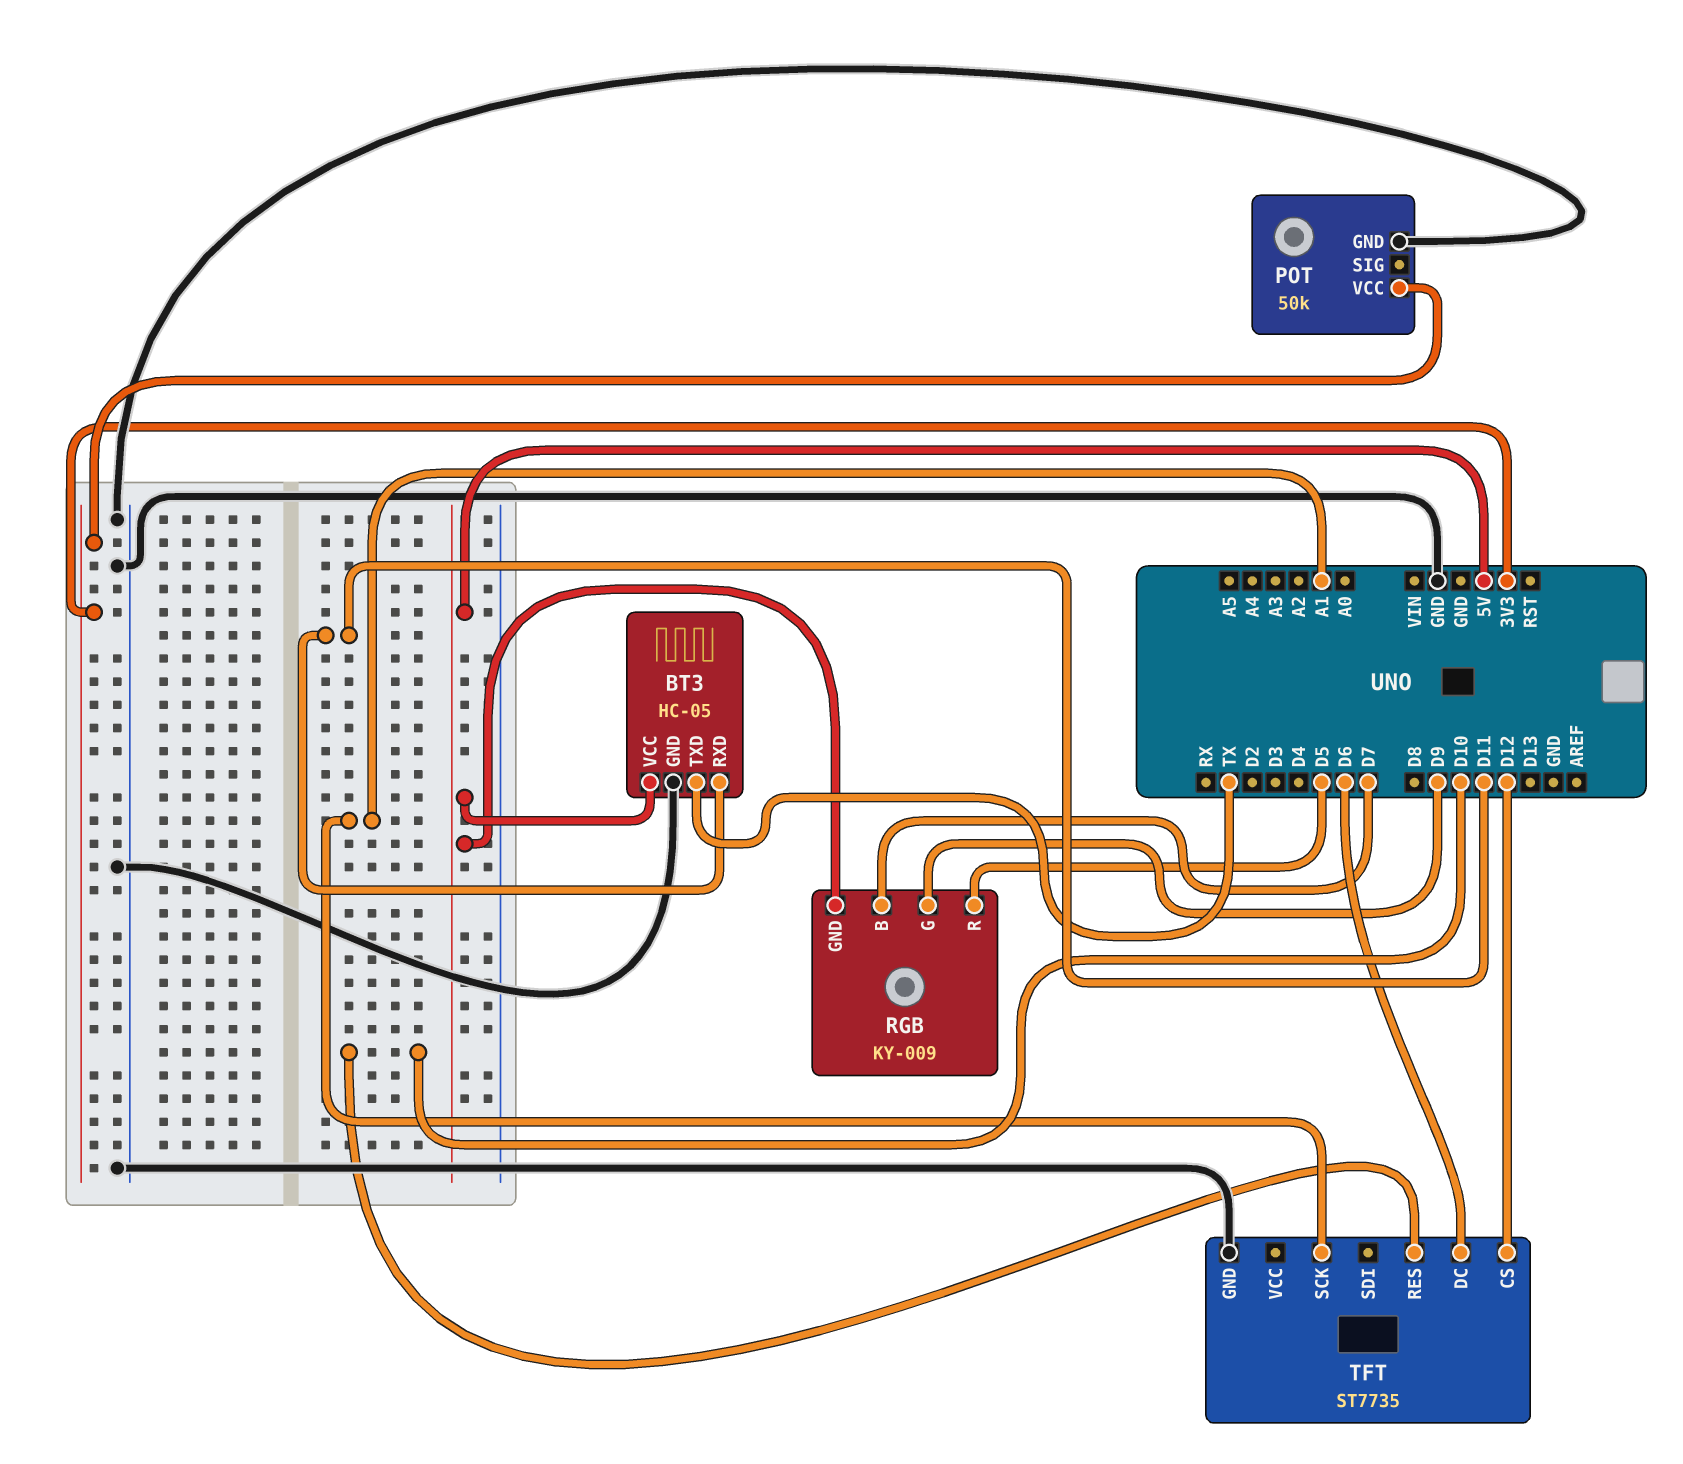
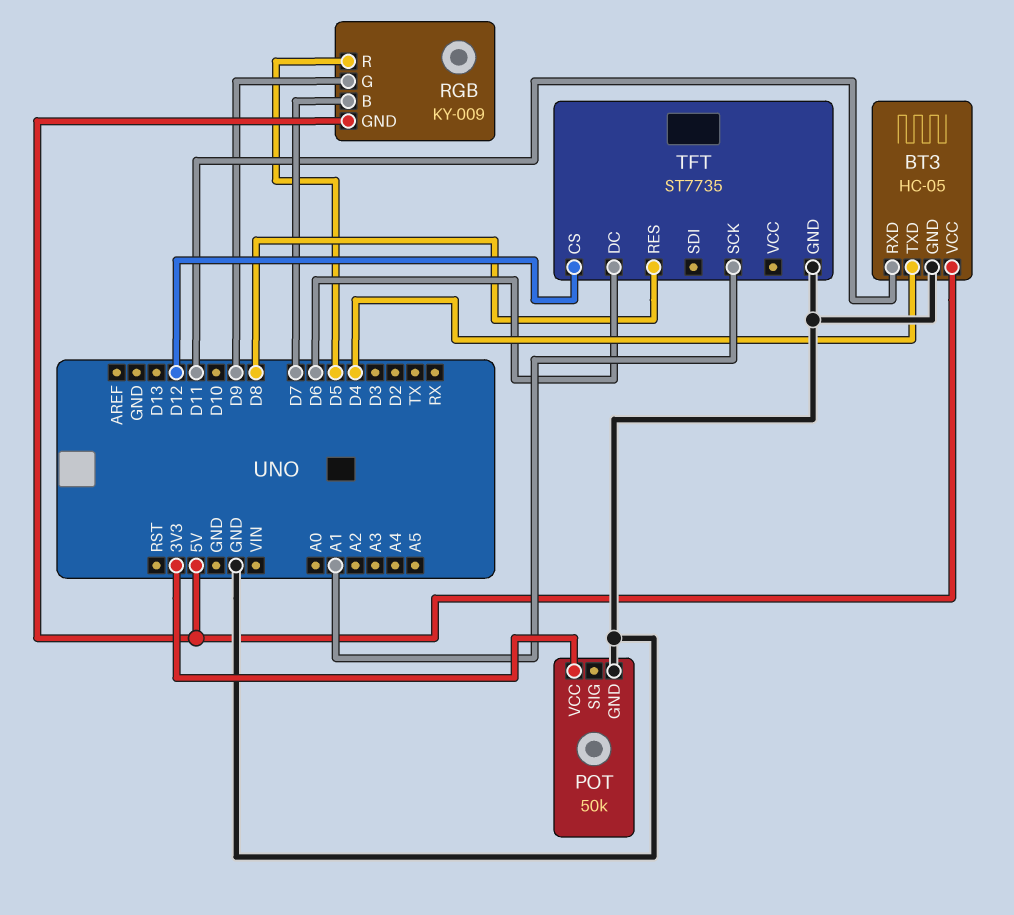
BT3 pin TXD: TX -> D4
TFT pin RES: D10 -> D8

